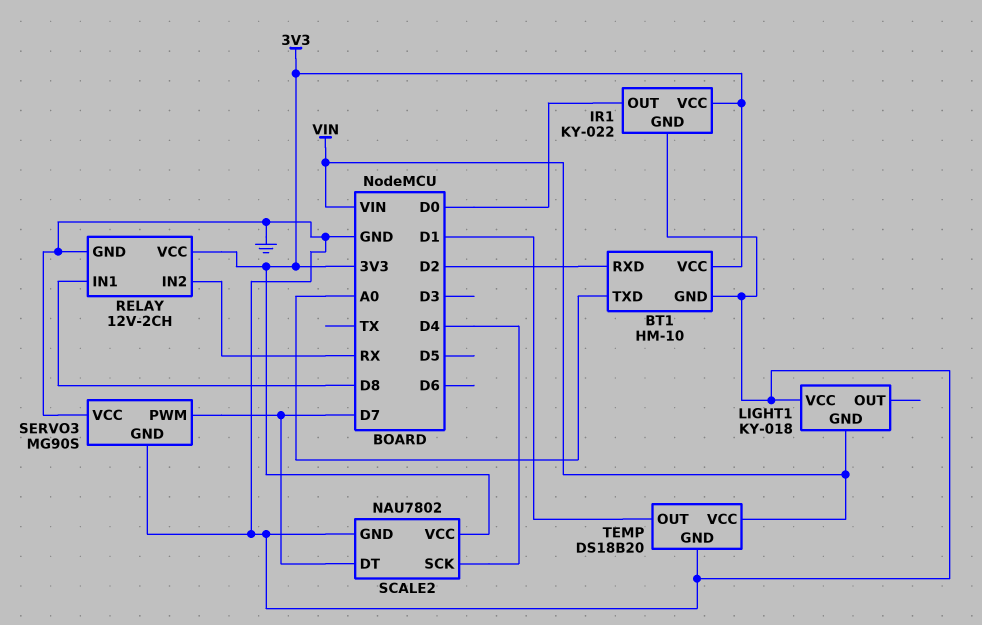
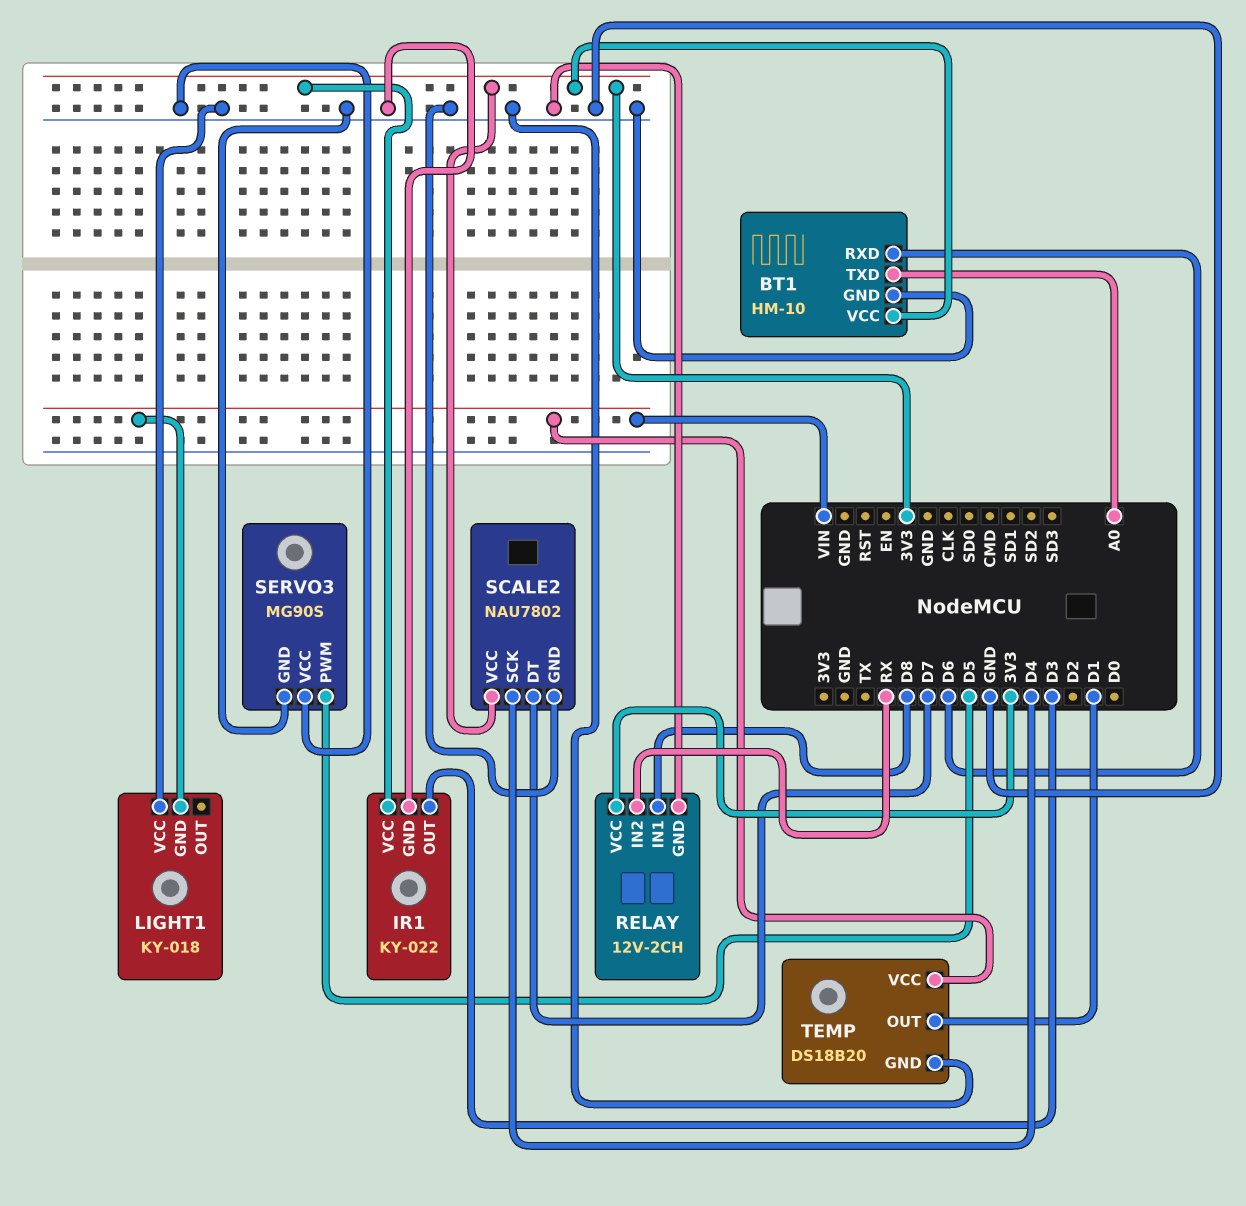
BT1 pin RXD: D2 -> D6
IR1 pin OUT: D0 -> D3
SERVO3 pin PWM: D7 -> D5

